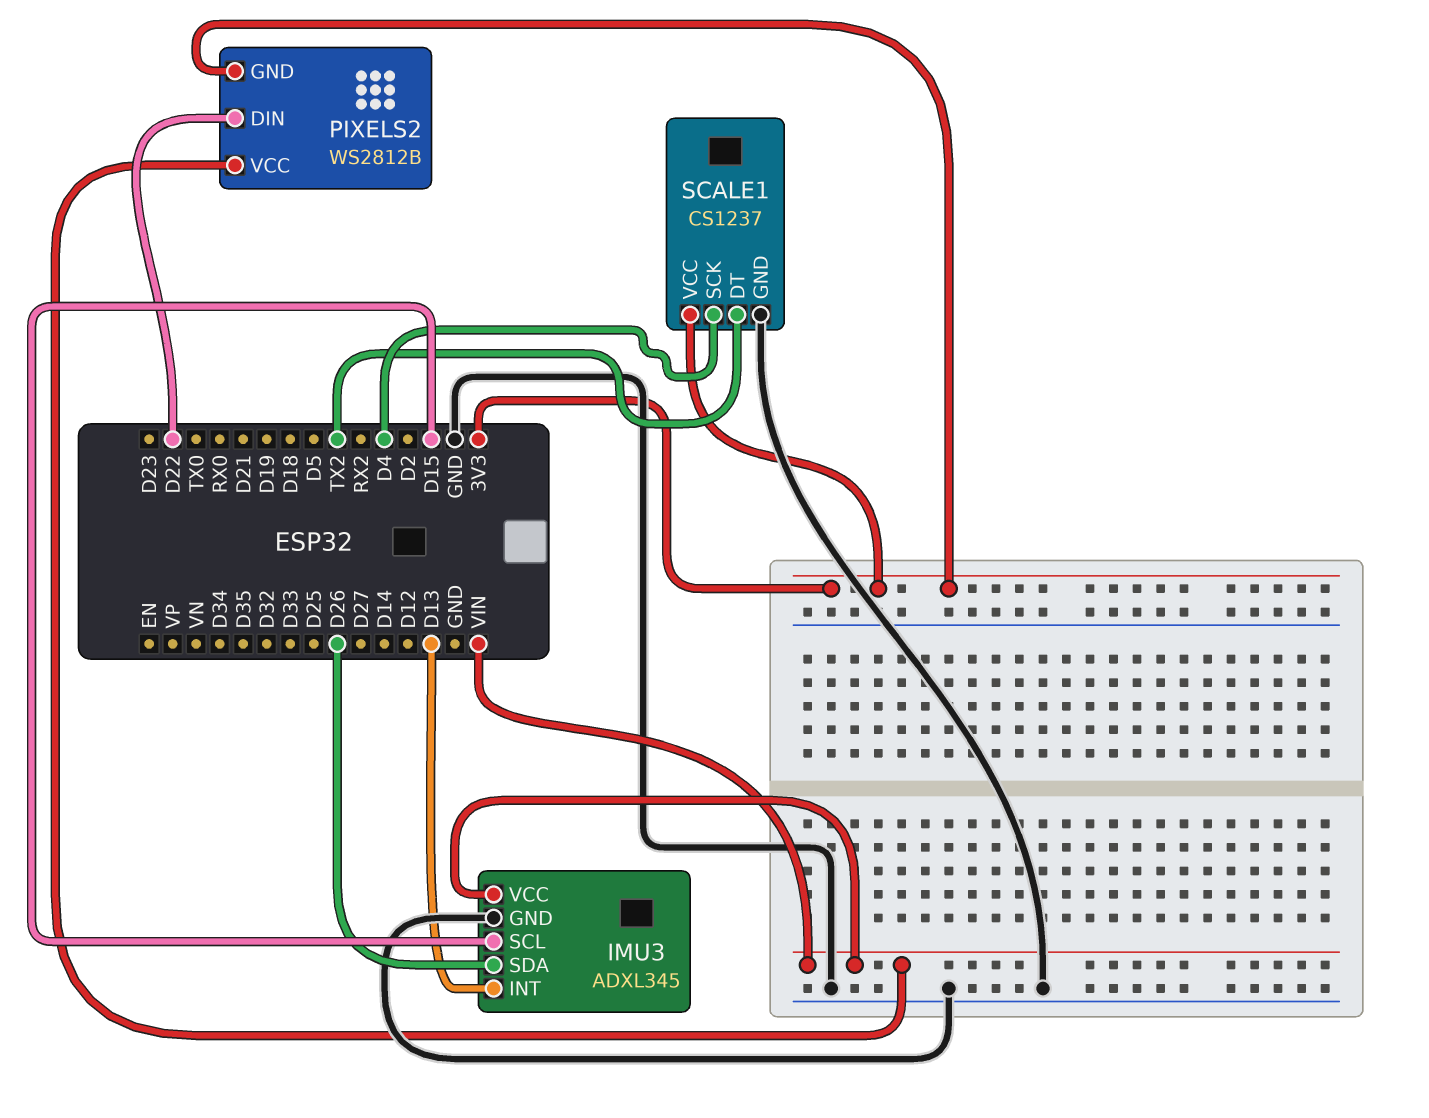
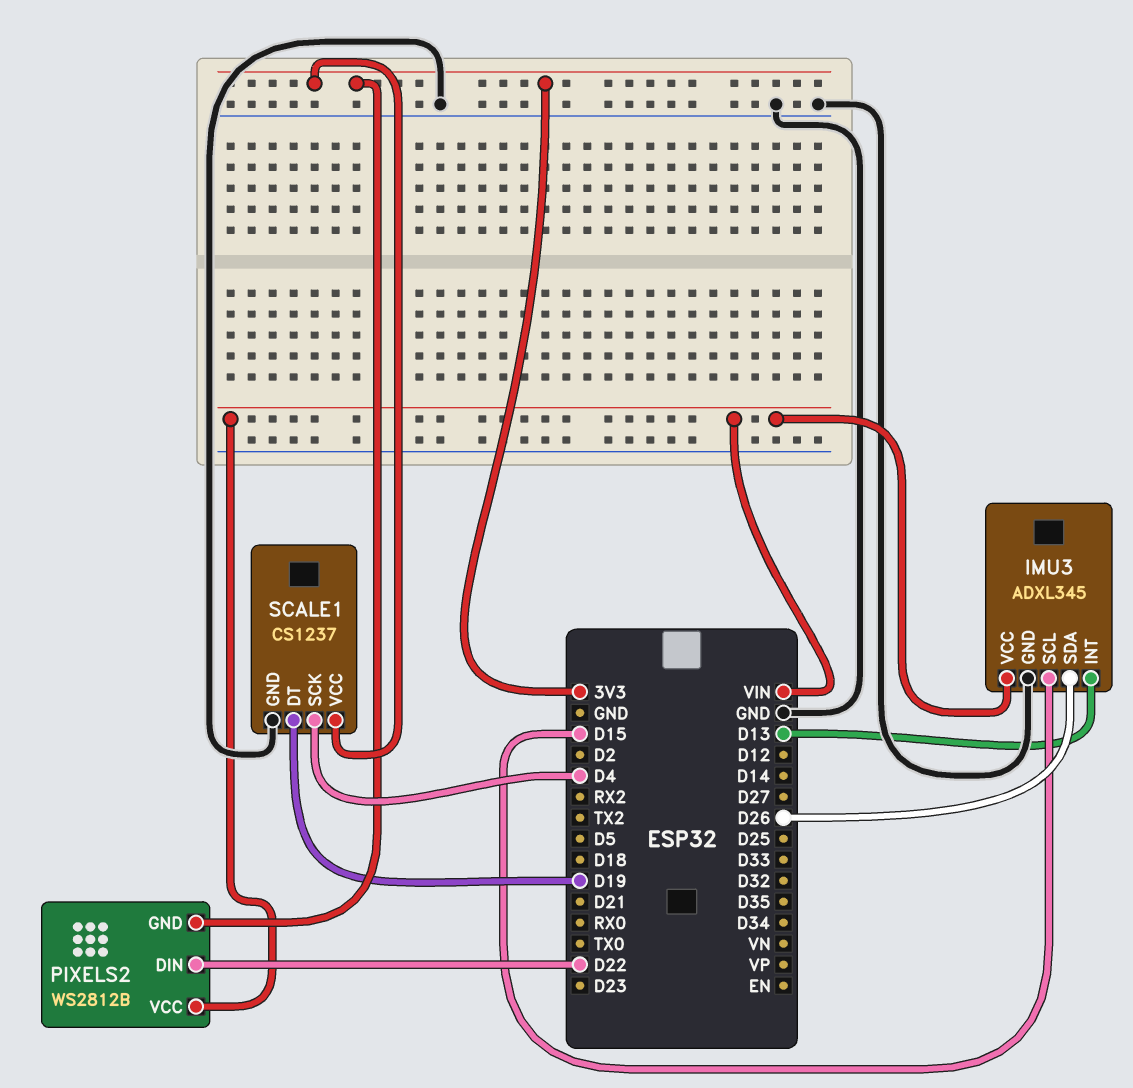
SCALE1 pin DT: TX2 -> D19

